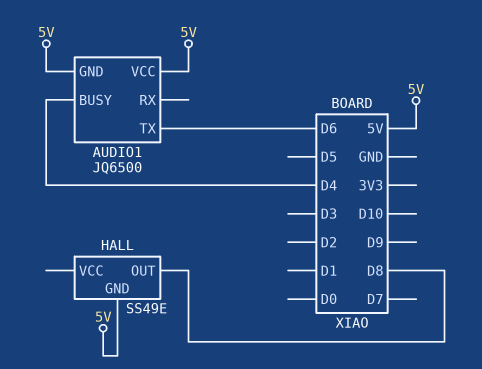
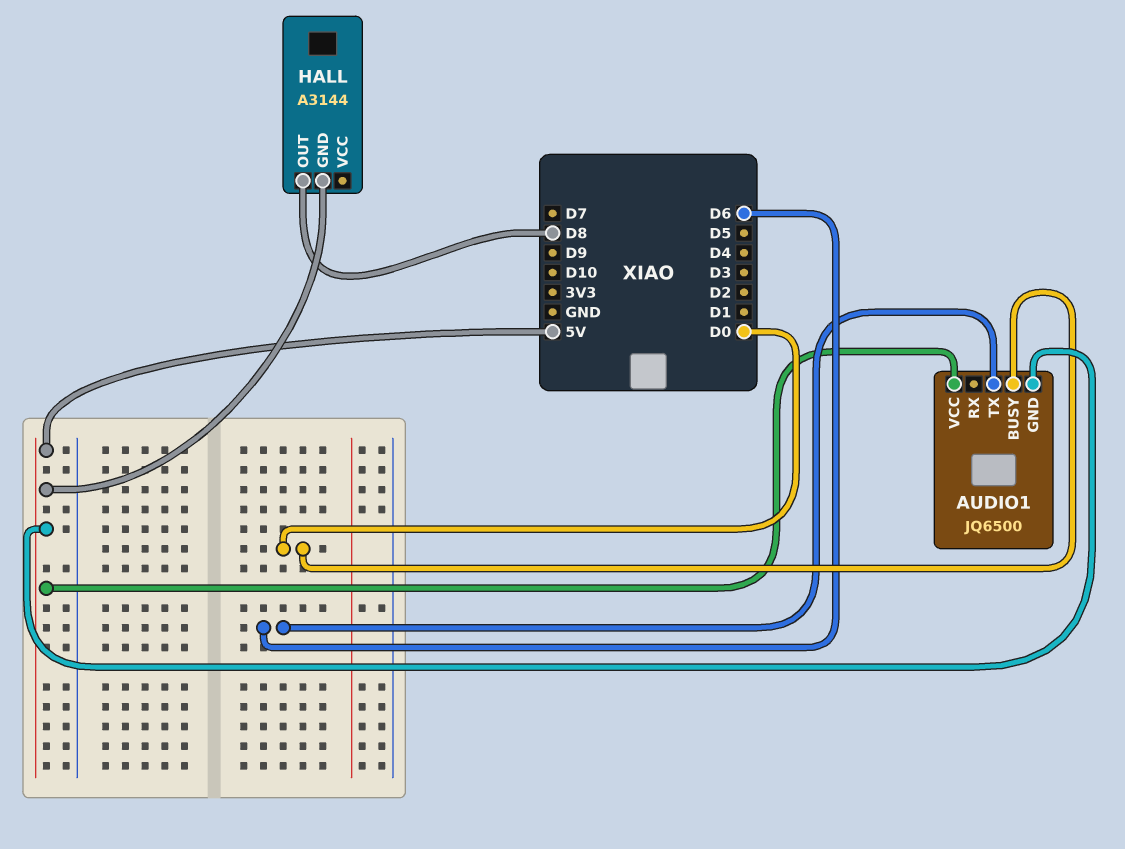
AUDIO1 pin BUSY: D4 -> D0
HALL: SS49E -> A3144

